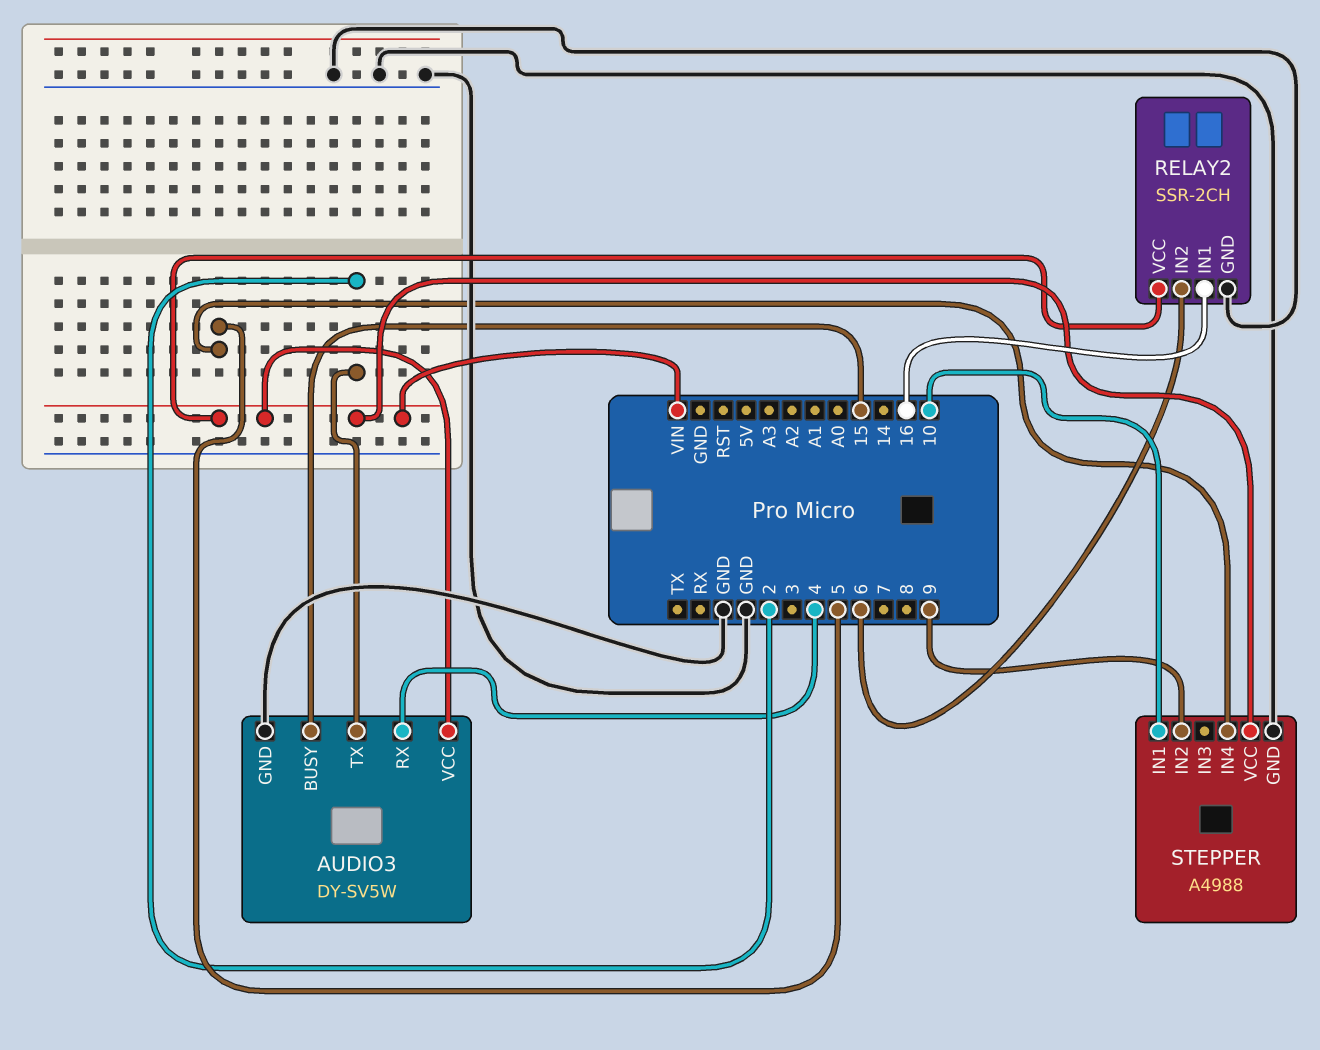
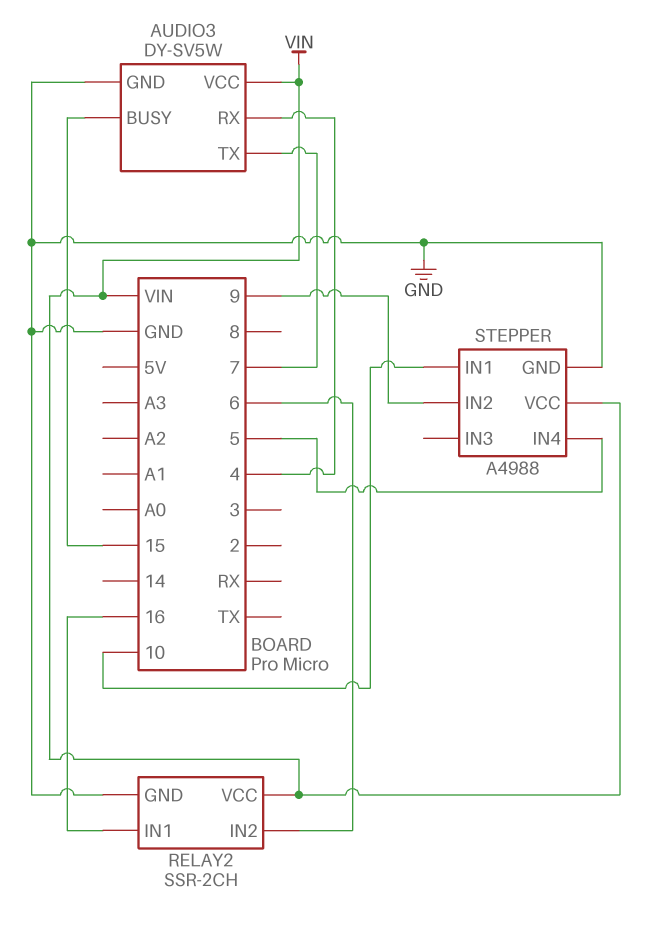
AUDIO3 pin TX: 2 -> 7

